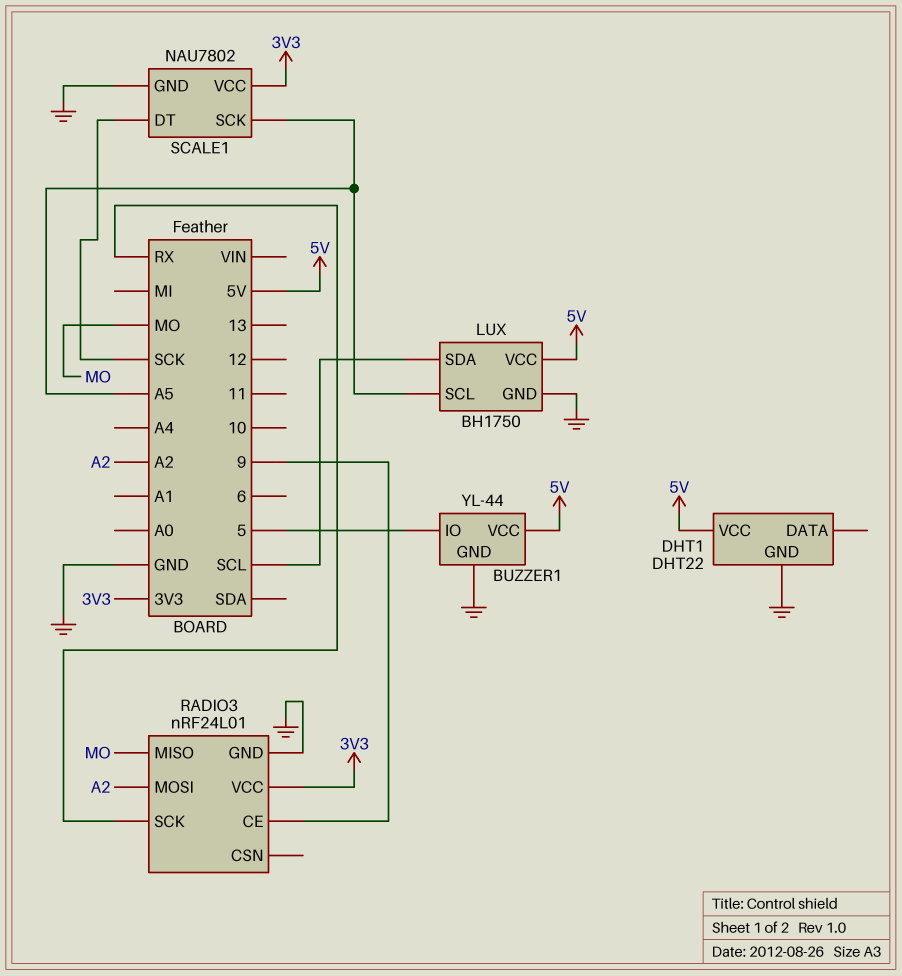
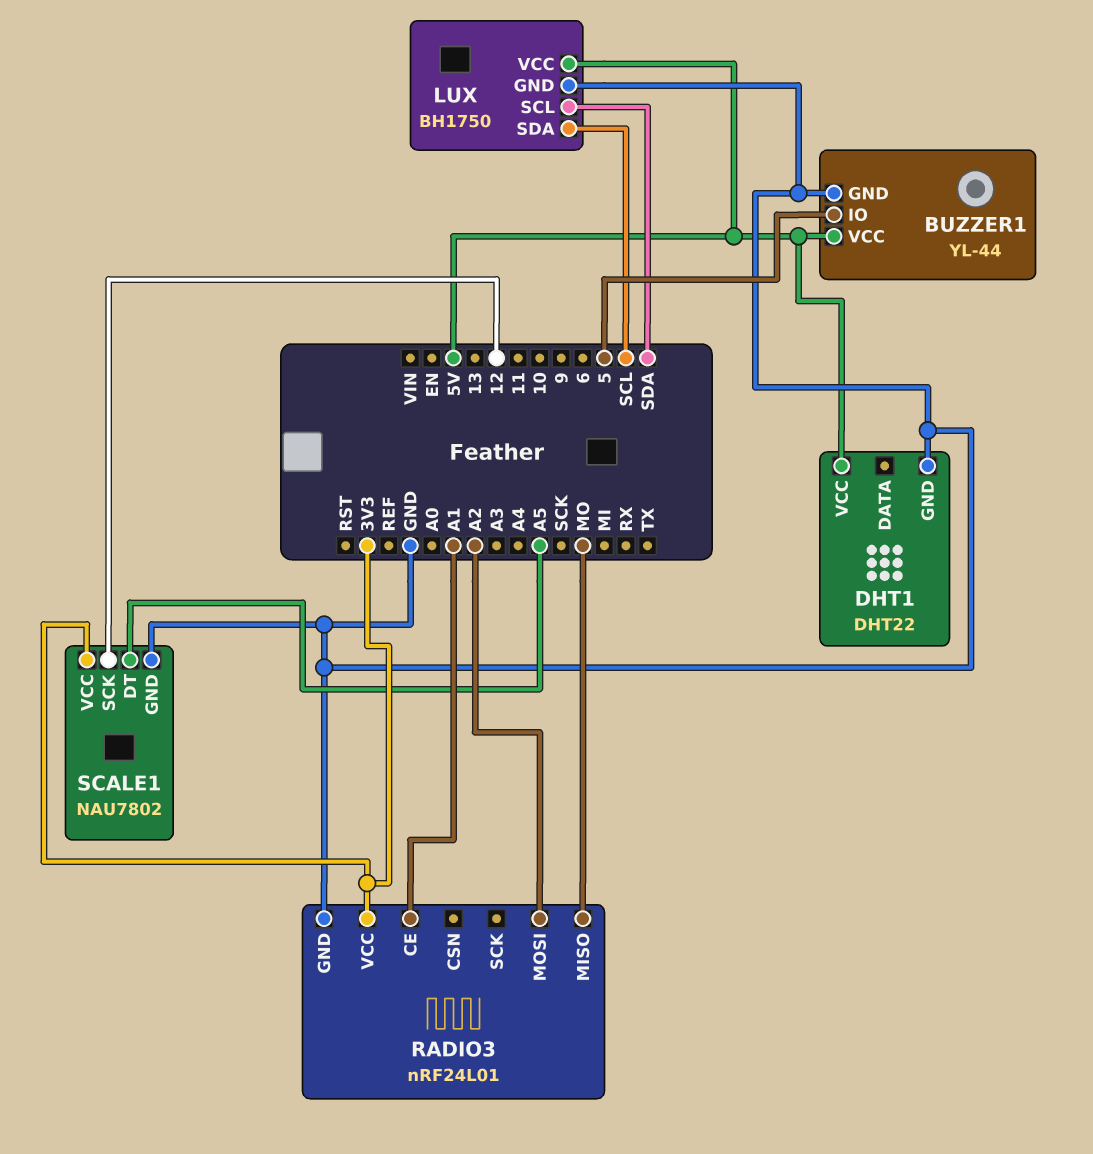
LUX pin SCL: A5 -> SDA
RADIO3 pin CE: 9 -> A1
RADIO3 pin SCK: RX -> none
SCALE1 pin DT: SCK -> A5
SCALE1 pin SCK: A5 -> 12

